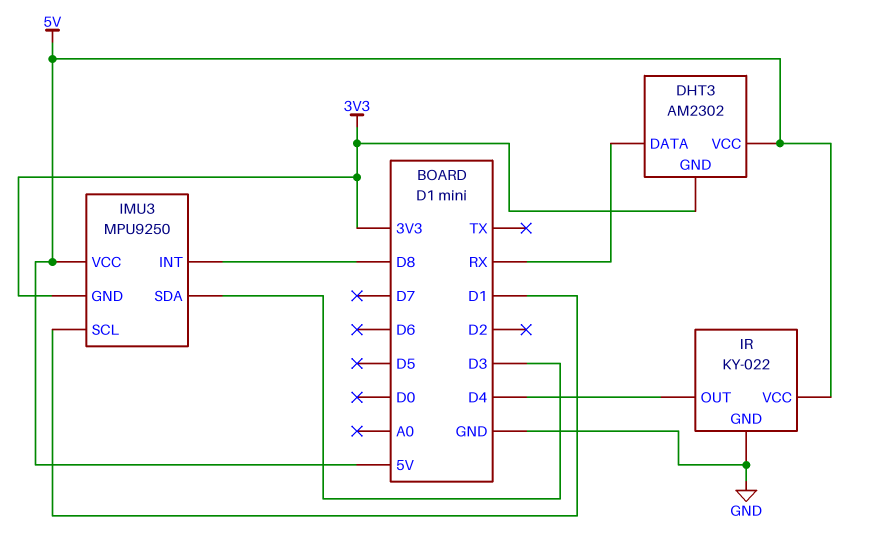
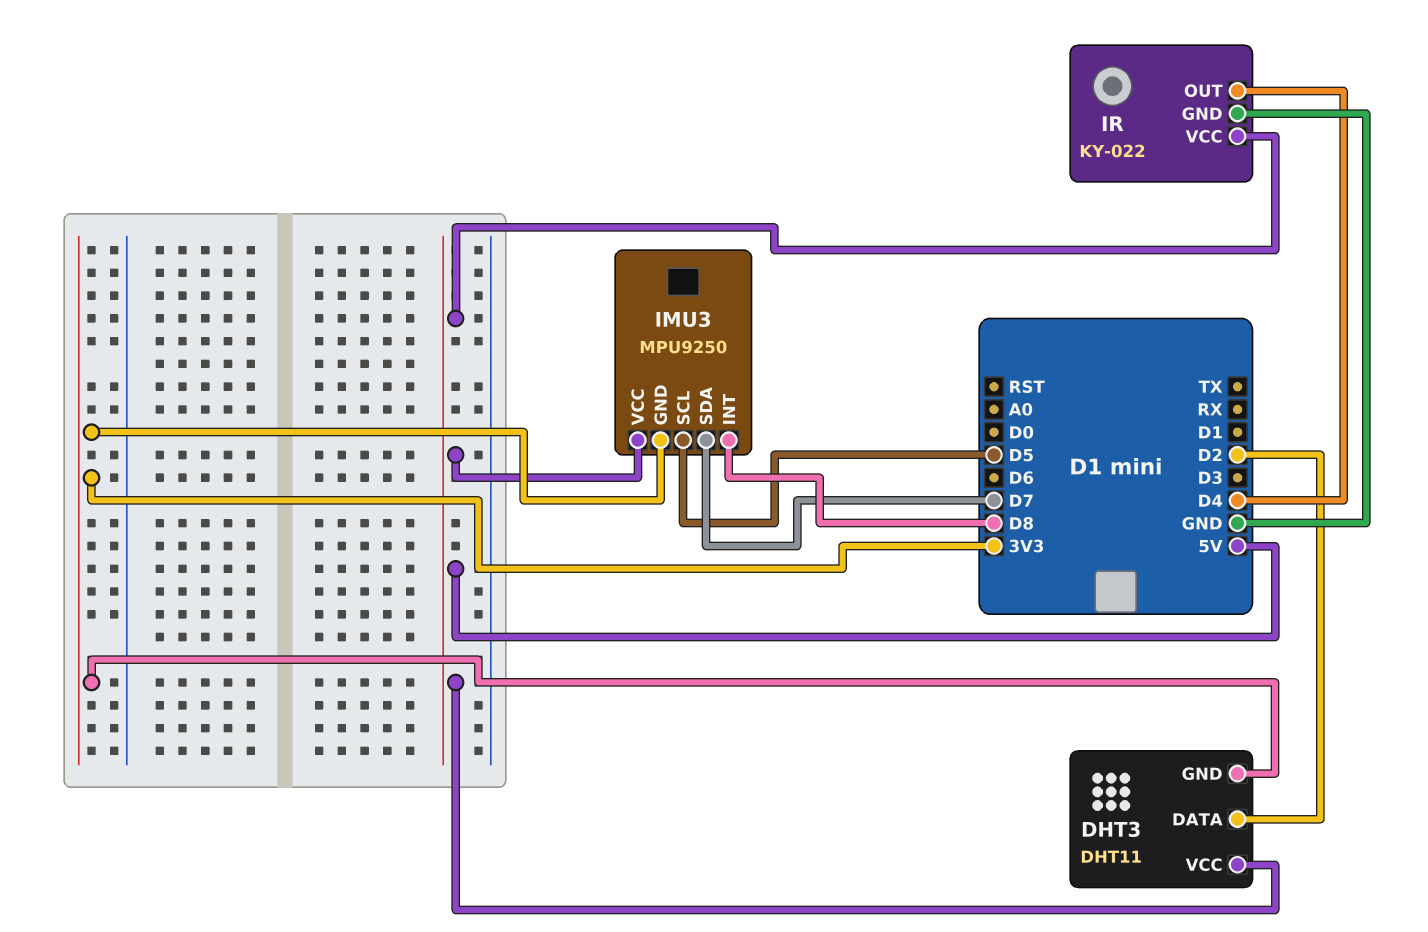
DHT3: AM2302 -> DHT11
DHT3 pin DATA: RX -> D2
IMU3 pin SCL: D1 -> D5
IMU3 pin SDA: D3 -> D7

